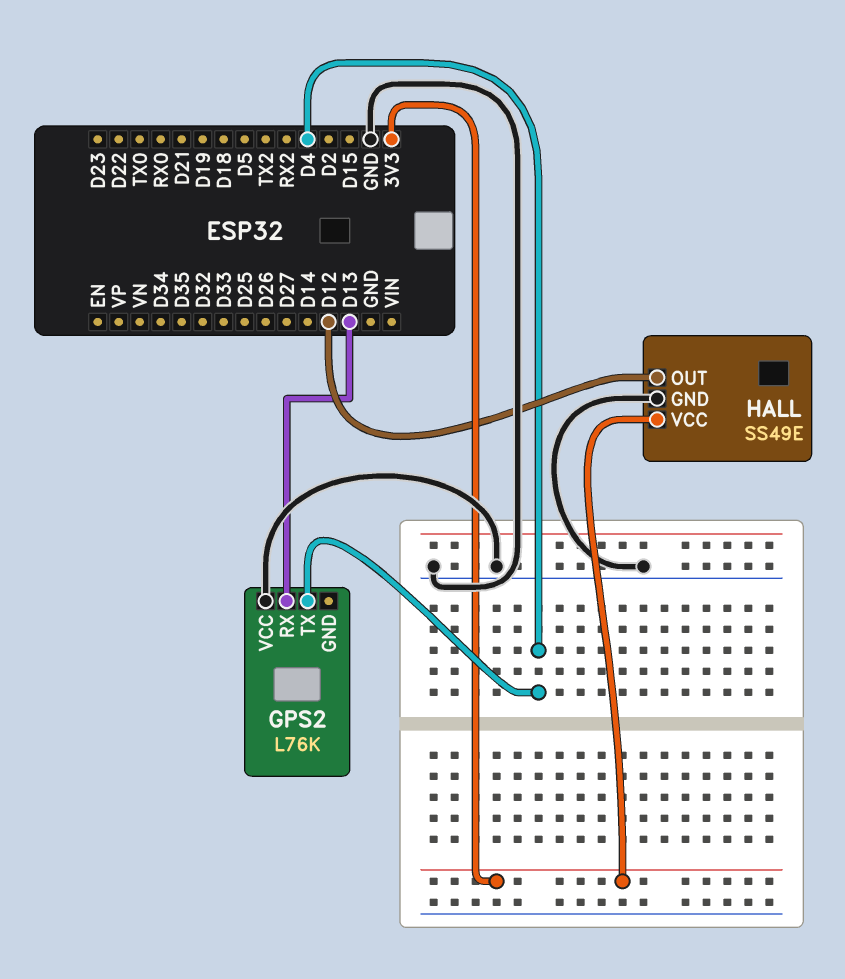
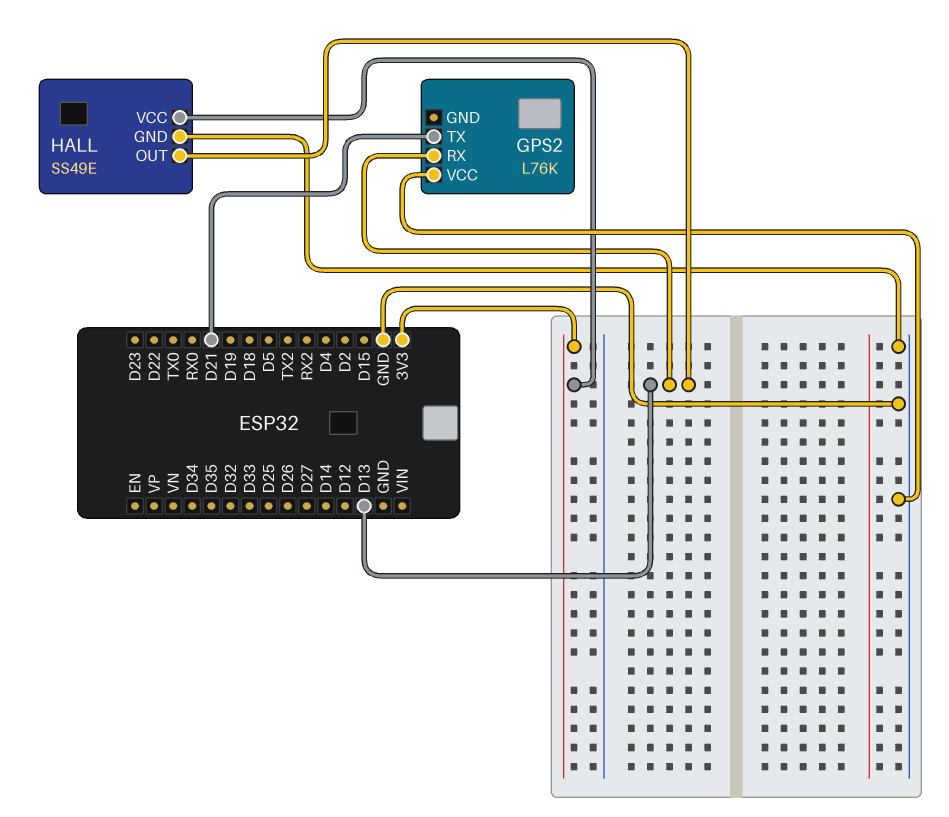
GPS2 pin TX: D4 -> D21
HALL pin OUT: D12 -> D13

